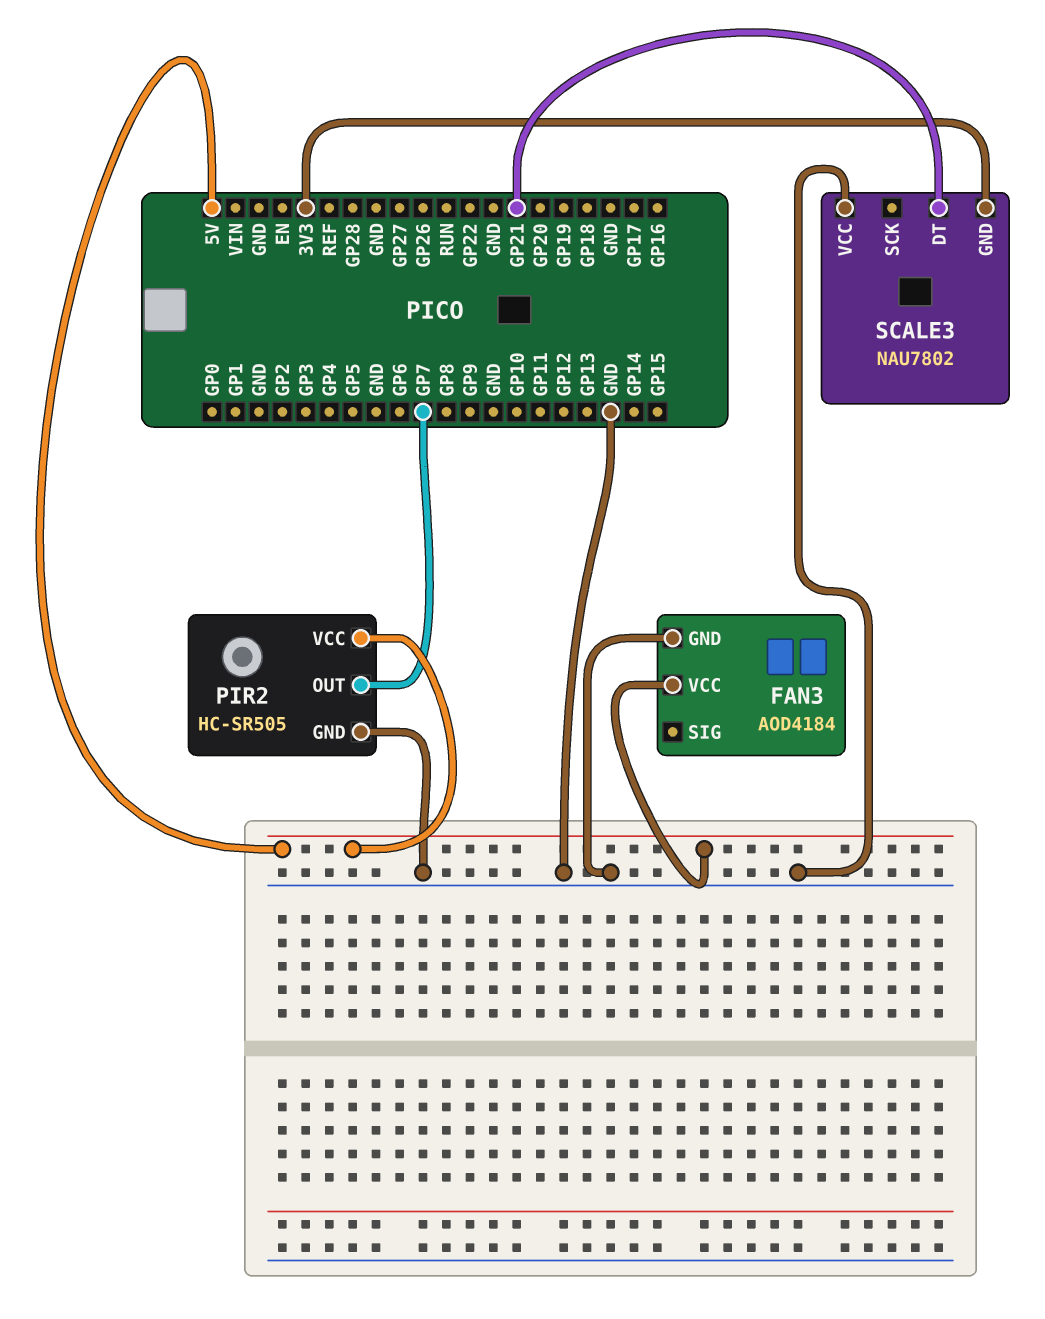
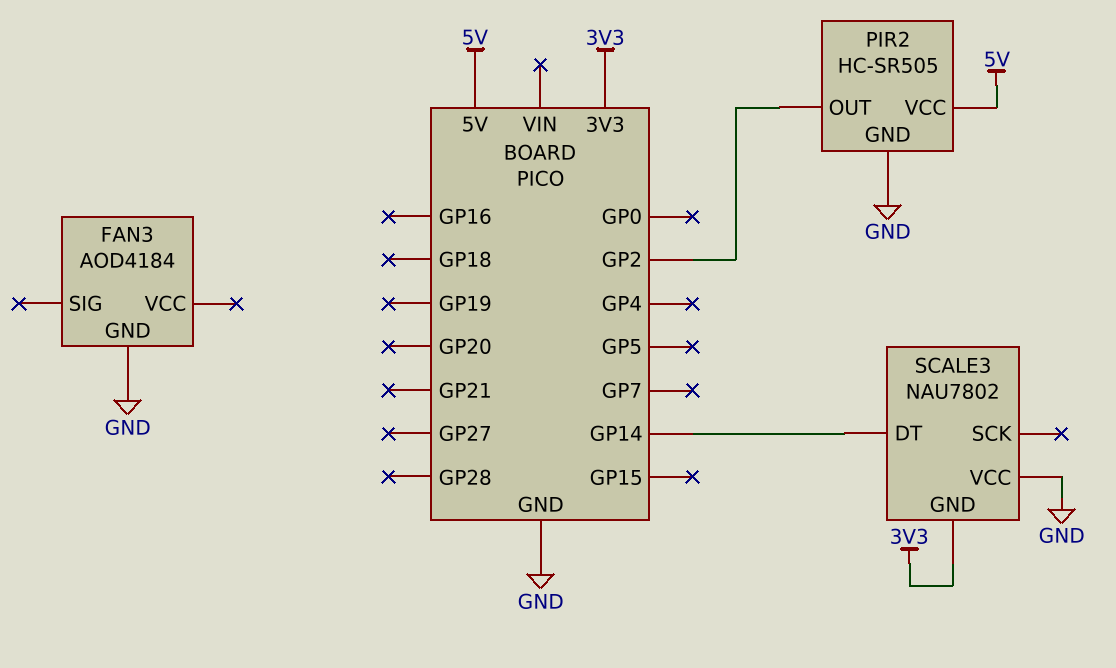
FAN3 pin VCC: 5V -> none
PIR2 pin OUT: GP7 -> GP2
SCALE3 pin DT: GP21 -> GP14

